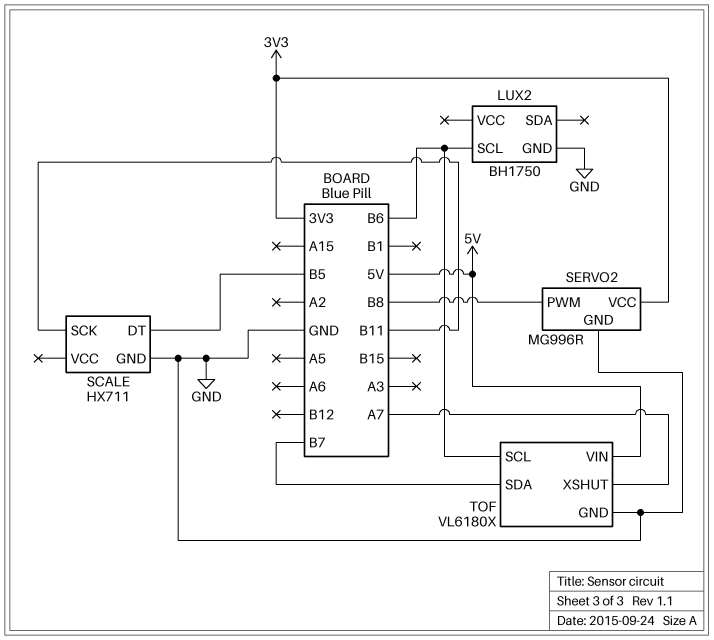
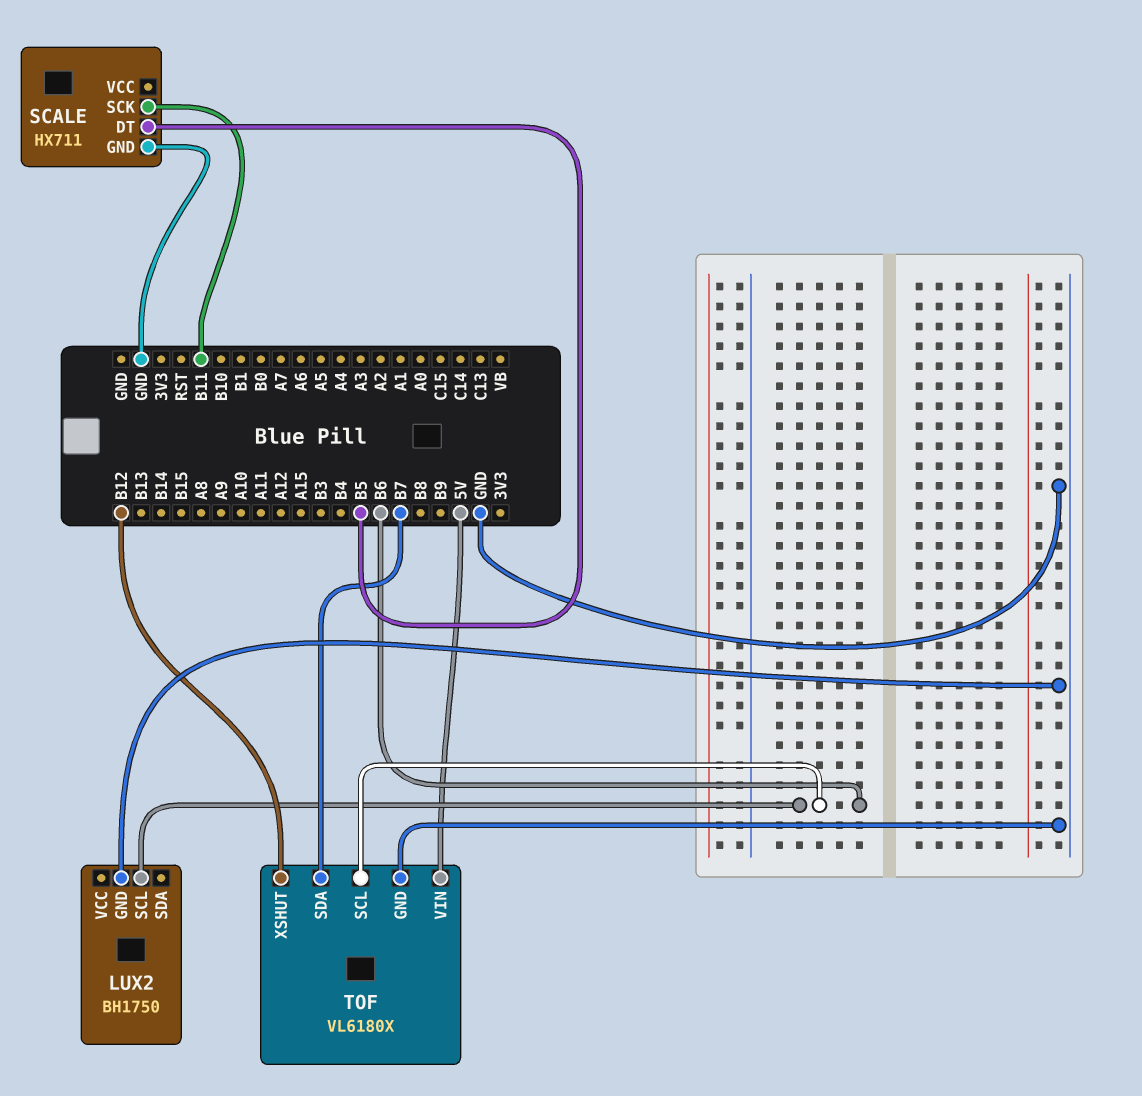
SERVO2: MG996R -> none
SERVO2 pin GND: GND -> none
SERVO2 pin PWM: B8 -> none
SERVO2 pin VCC: 3V3 -> none
TOF pin XSHUT: A7 -> B12

